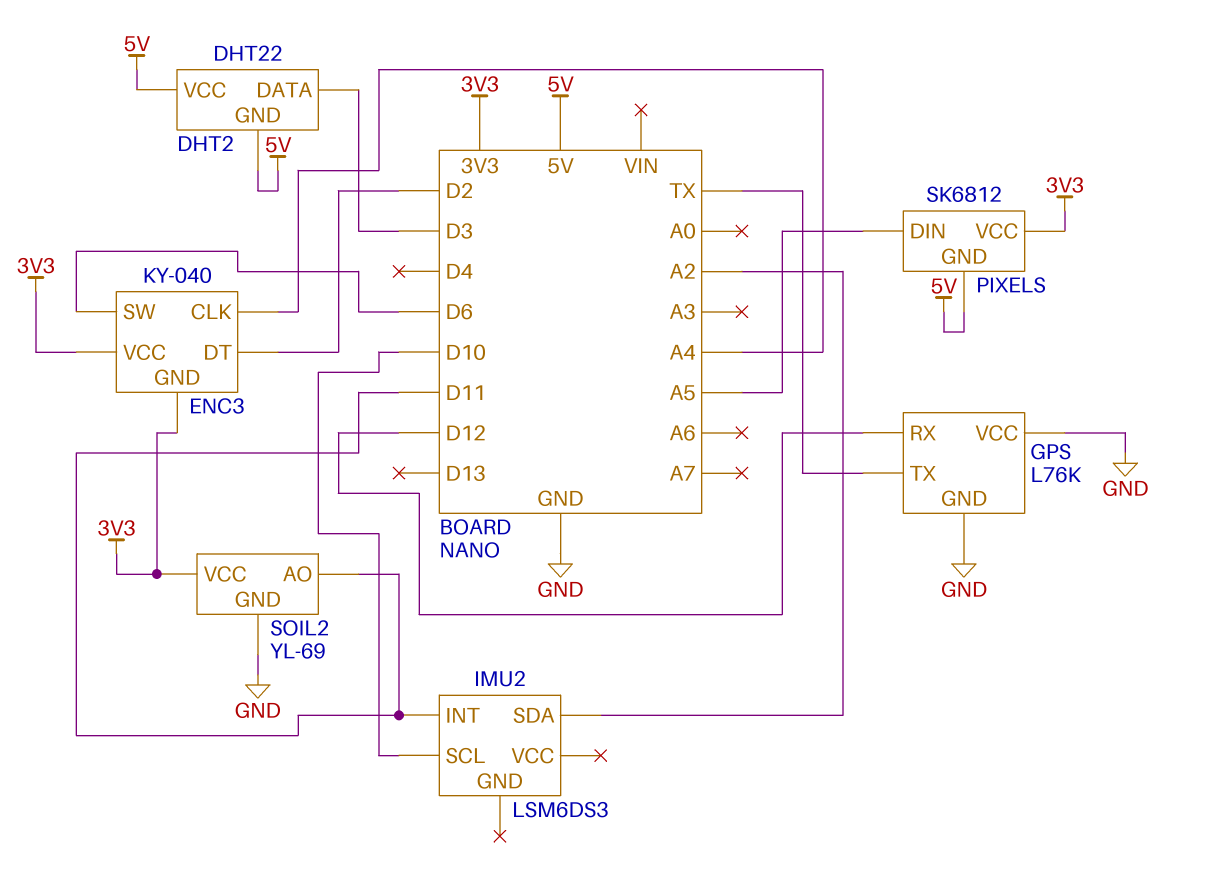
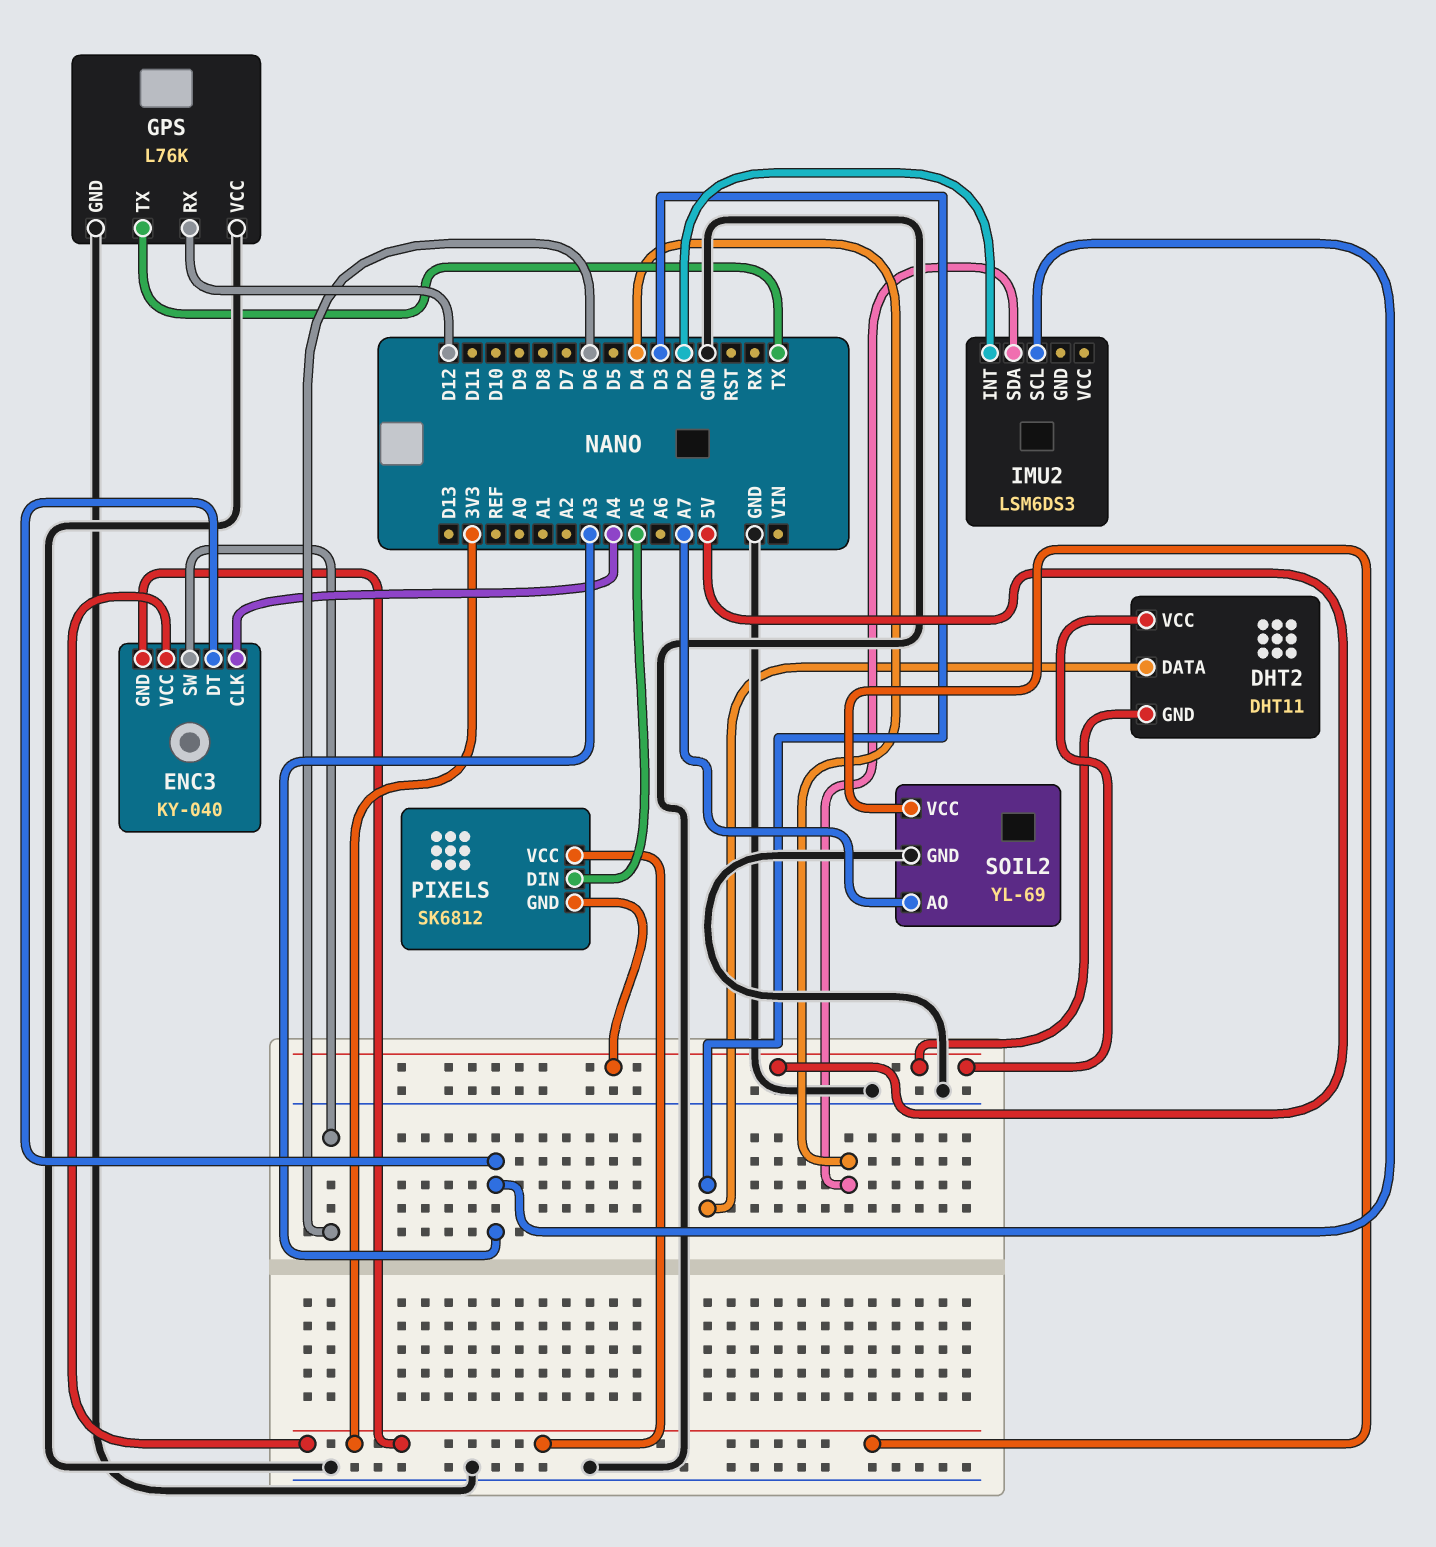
DHT2: DHT22 -> DHT11
ENC3 pin DT: D2 -> A3
IMU2 pin INT: D11 -> D2
IMU2 pin SCL: D10 -> A3
IMU2 pin SDA: A2 -> D4
SOIL2 pin AO: D11 -> A7

